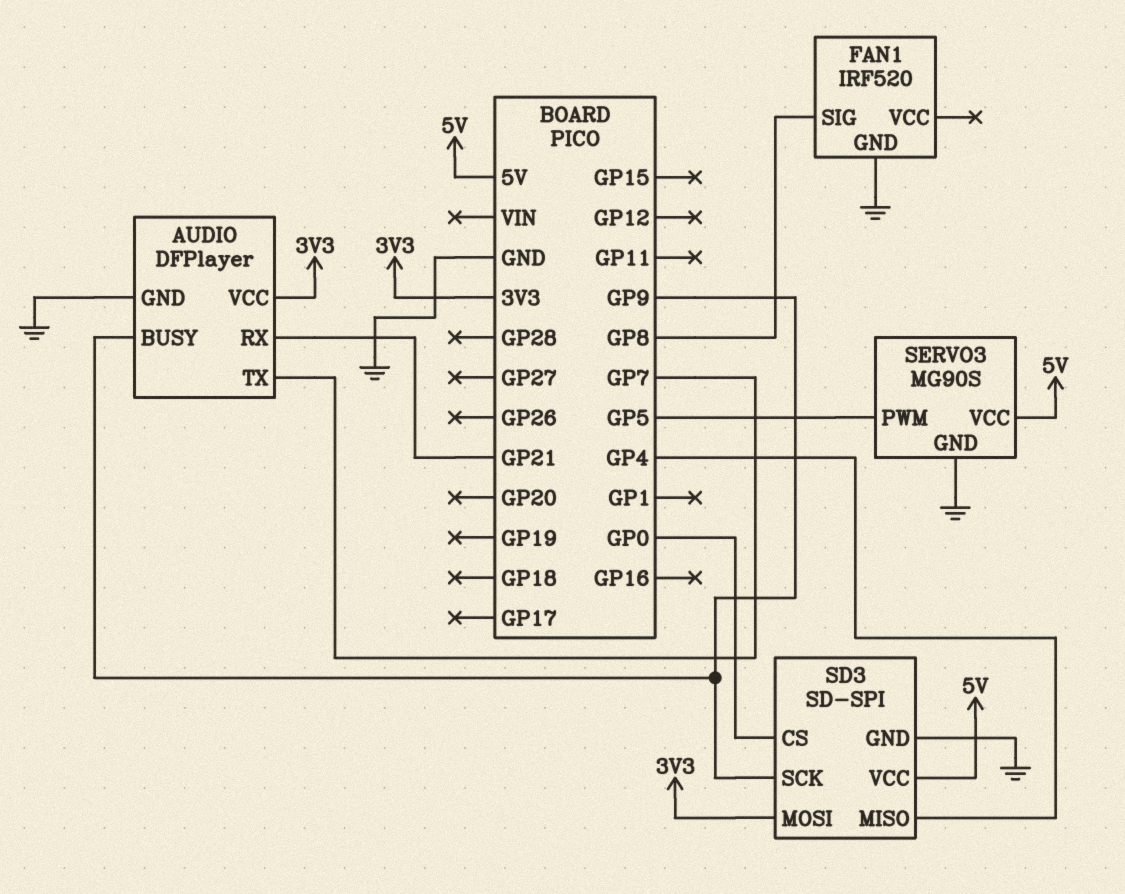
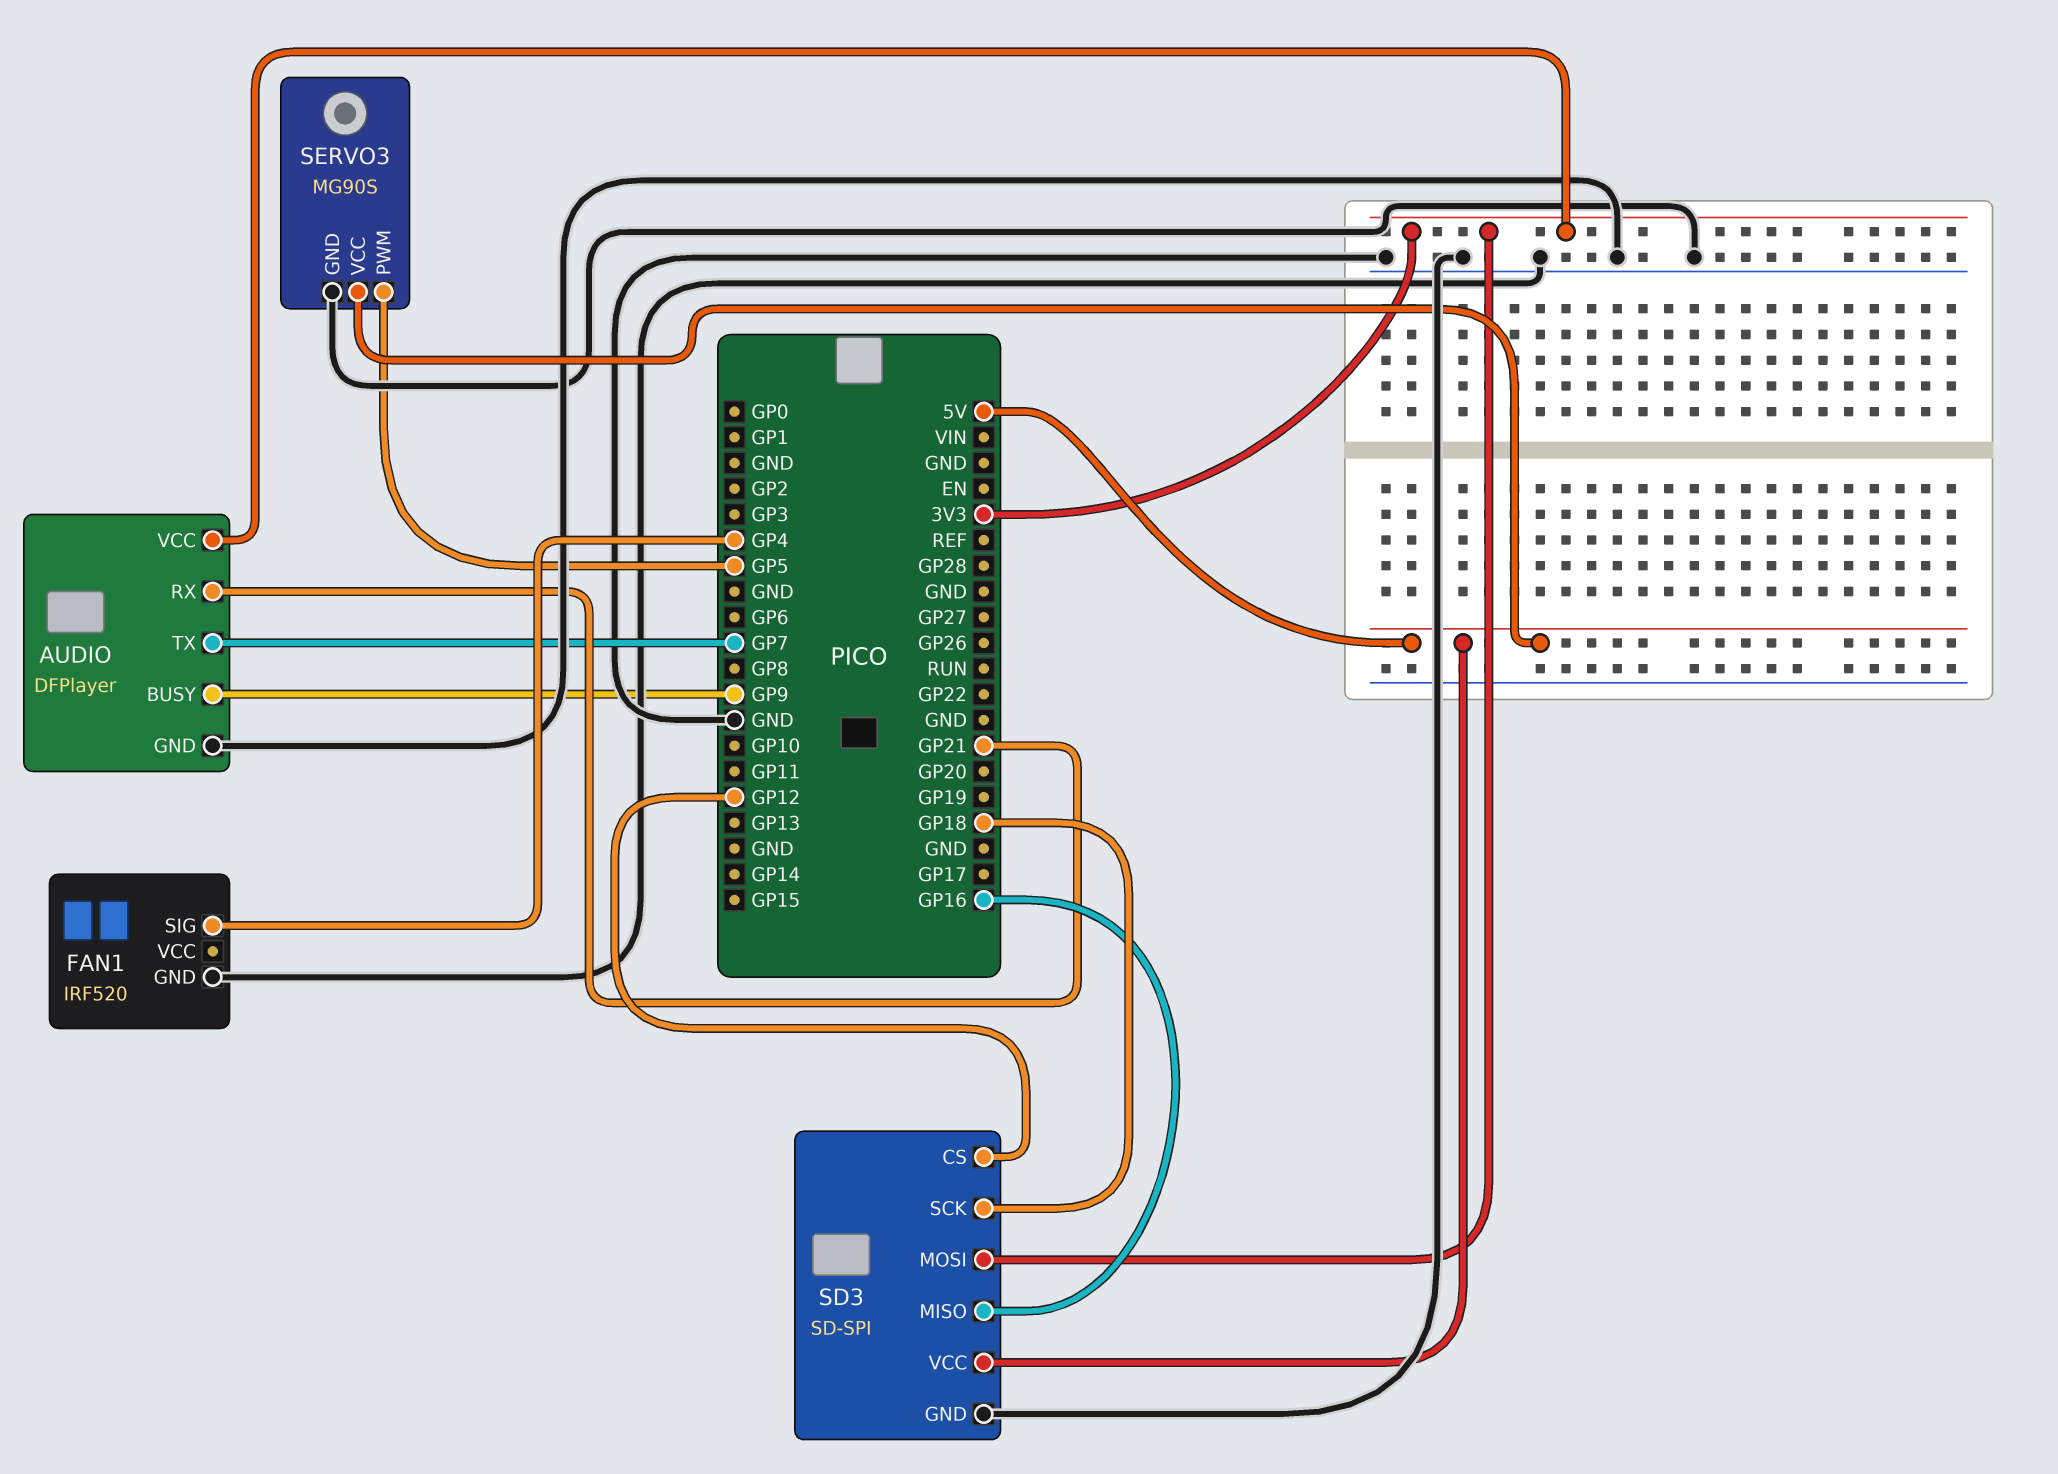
FAN1 pin SIG: GP8 -> GP4
SD3 pin CS: GP0 -> GP12
SD3 pin MISO: GP4 -> GP16
SD3 pin SCK: GP9 -> GP18

